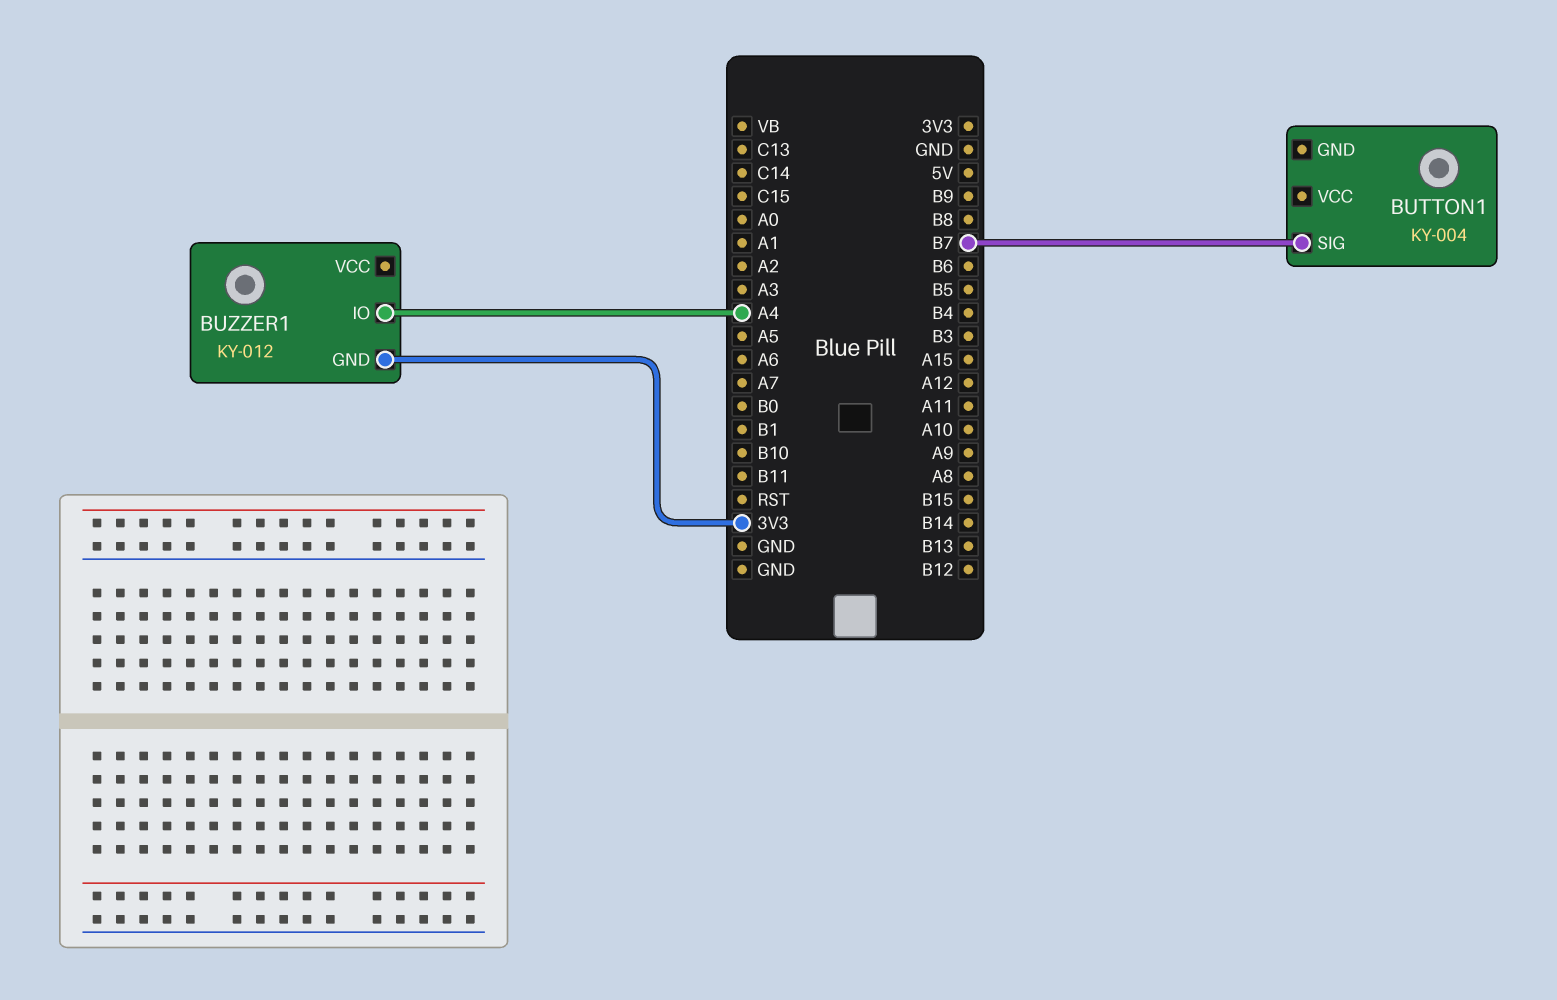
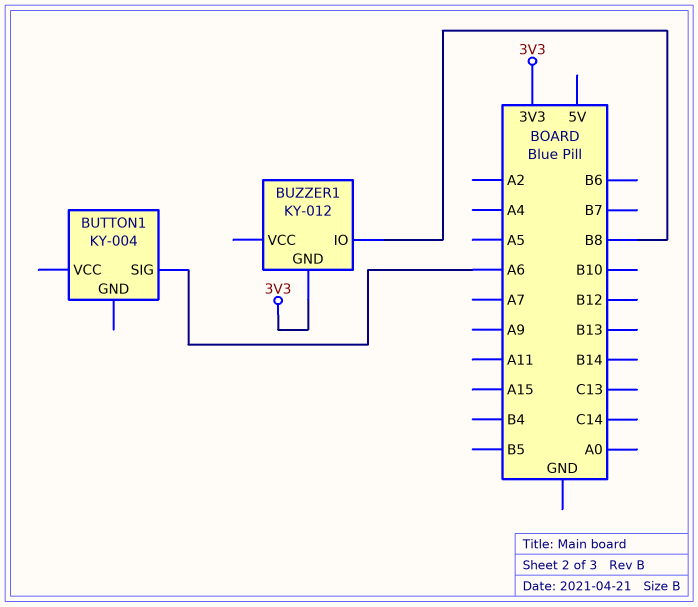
BUTTON1 pin SIG: B7 -> A6
BUZZER1 pin IO: A4 -> B8

